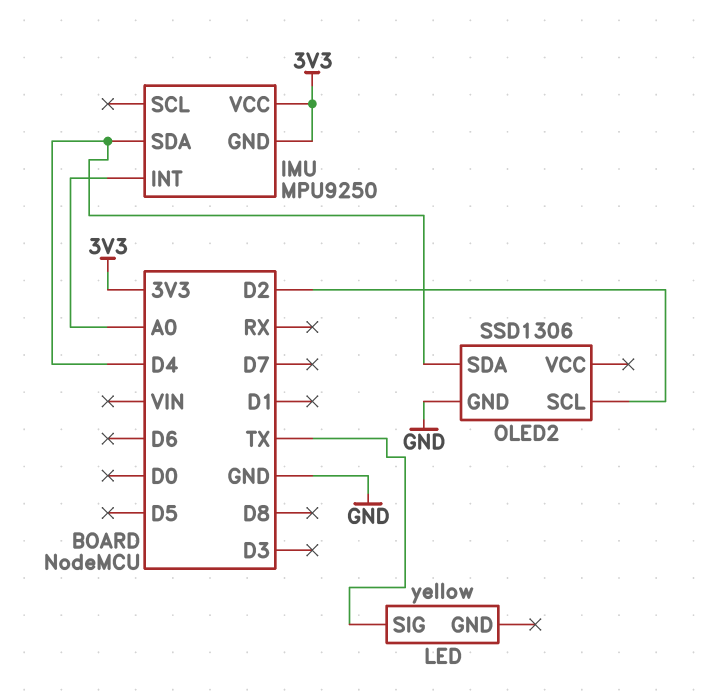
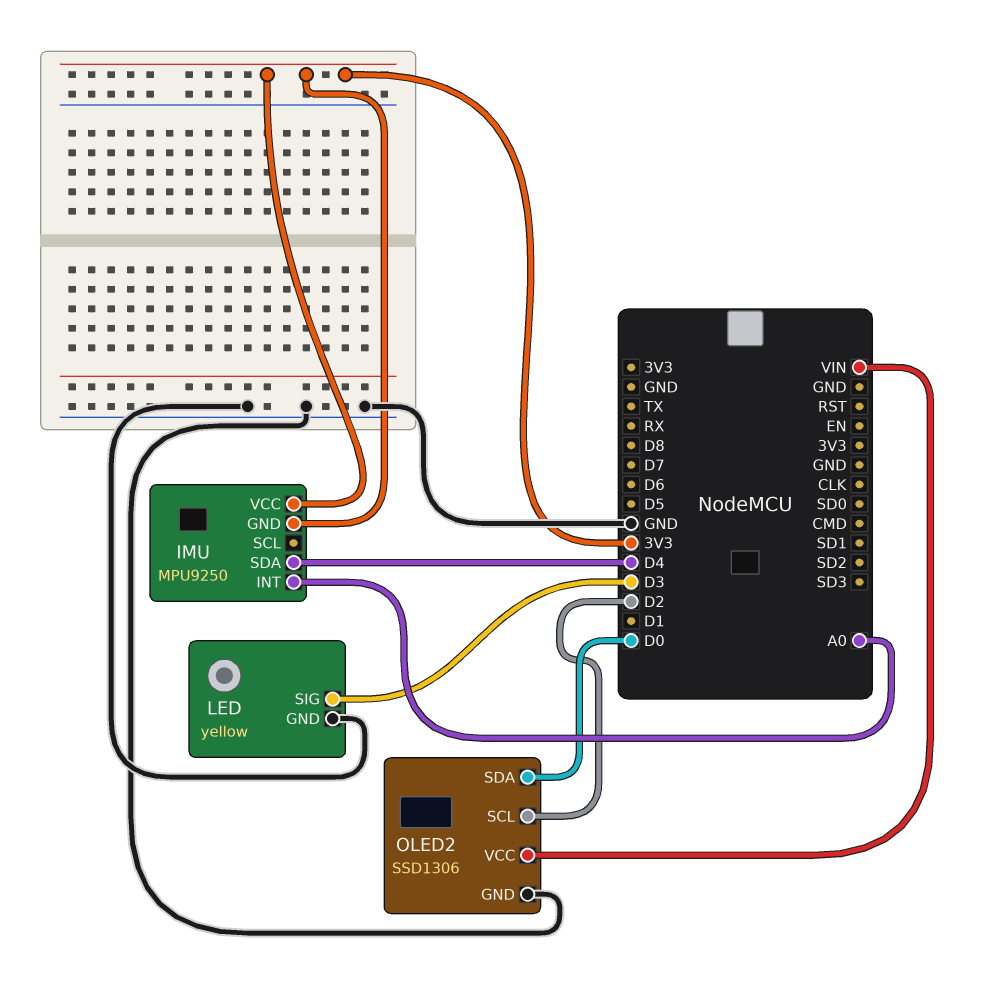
LED pin GND: none -> GND
LED pin SIG: TX -> D3
OLED2 pin SDA: D4 -> D0
OLED2 pin VCC: none -> VIN

